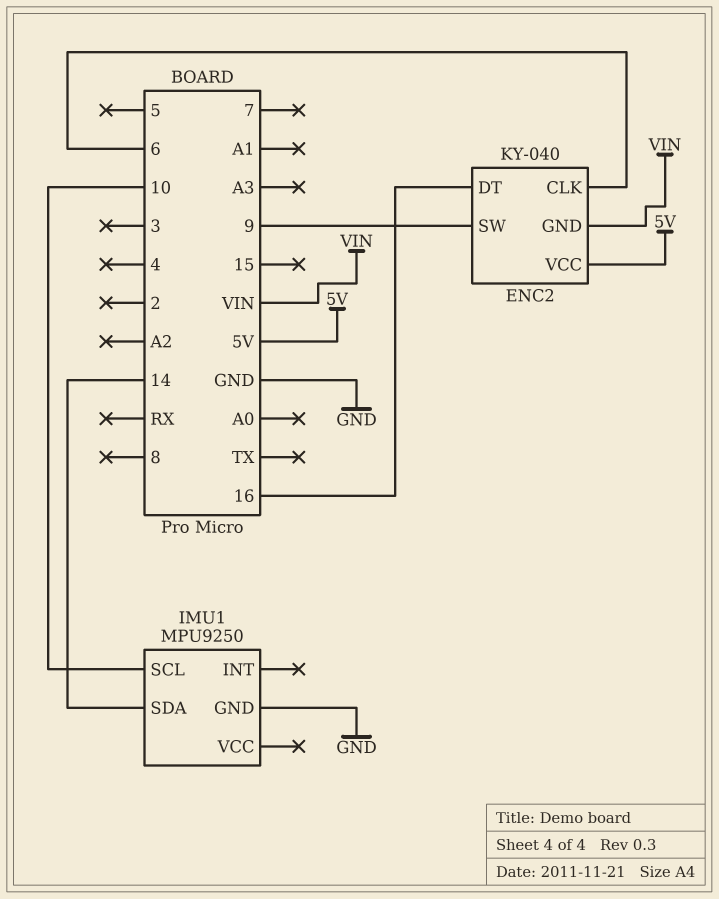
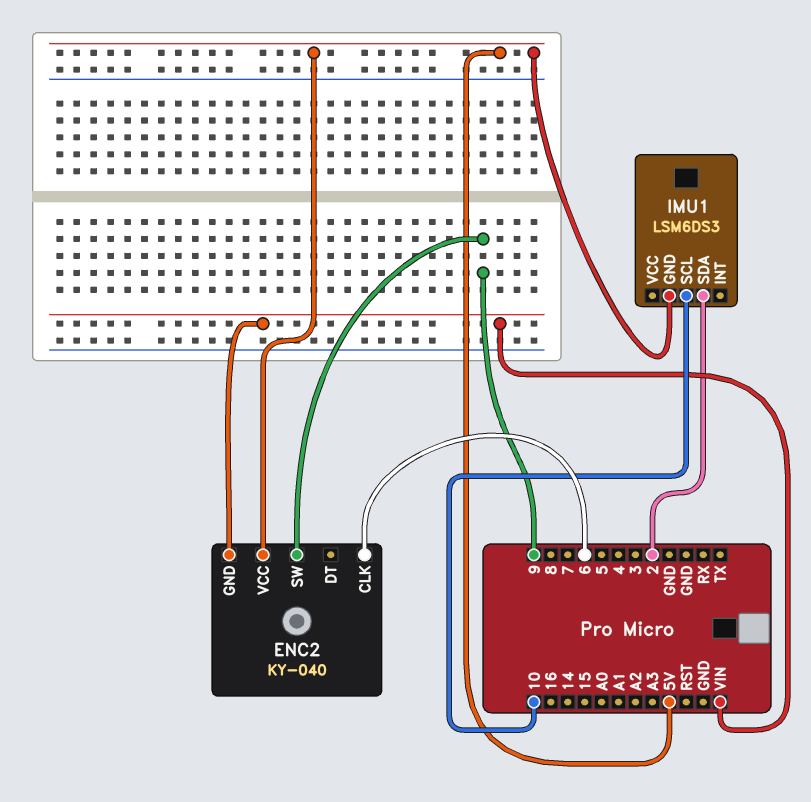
ENC2 pin DT: 16 -> none
IMU1: MPU9250 -> LSM6DS3
IMU1 pin GND: GND -> 5V
IMU1 pin SDA: 14 -> 2

